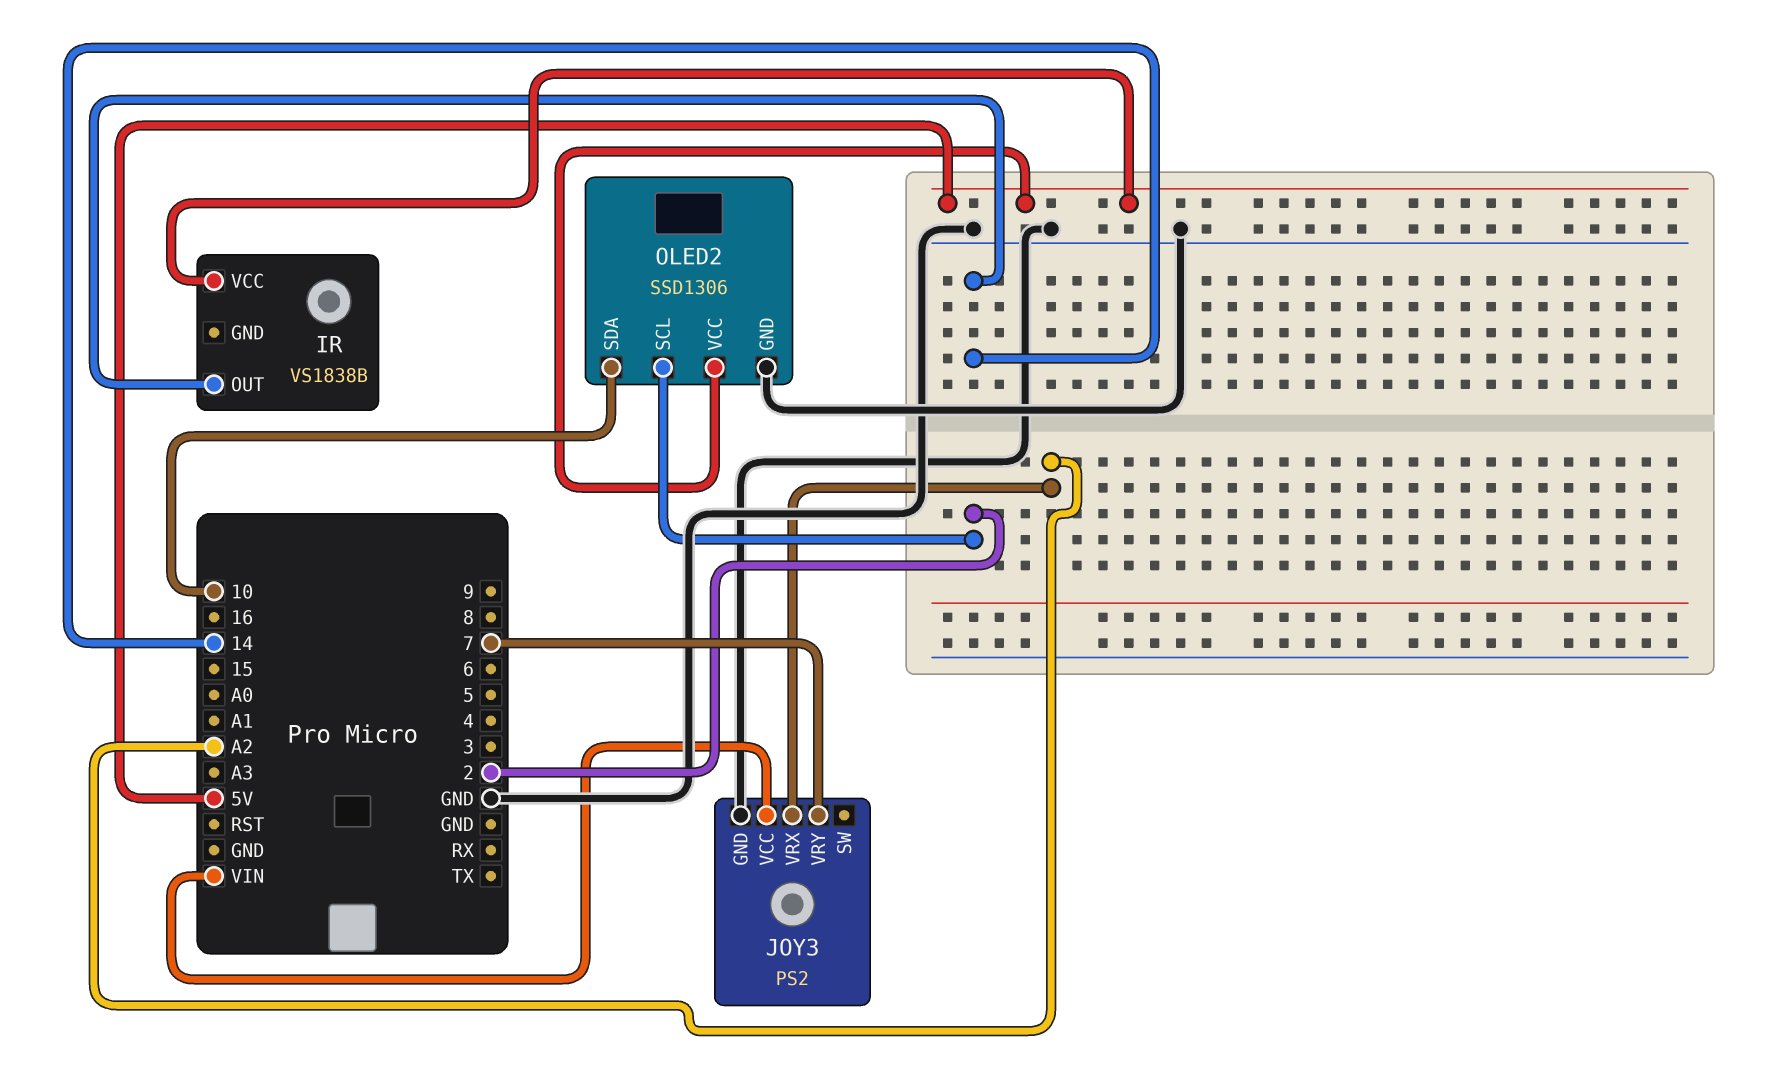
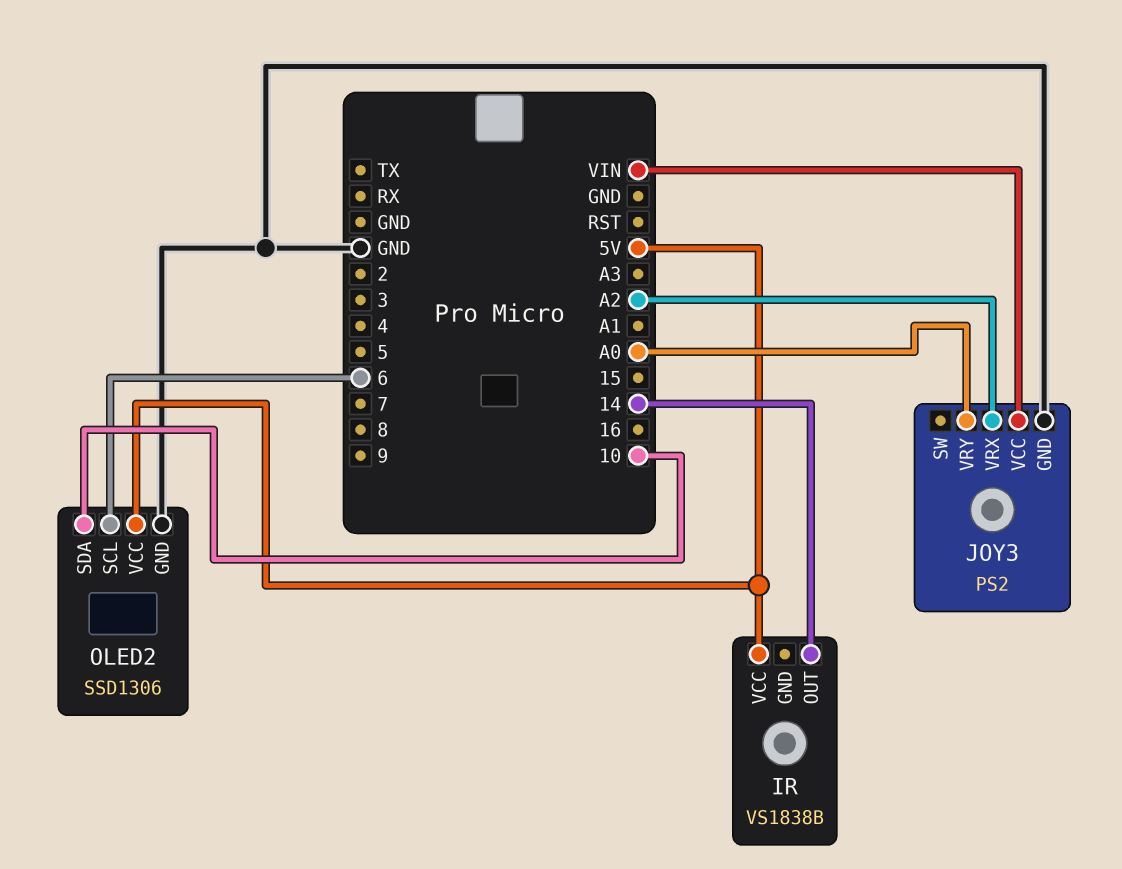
JOY3 pin VRY: 7 -> A0
OLED2 pin SCL: 2 -> 6

